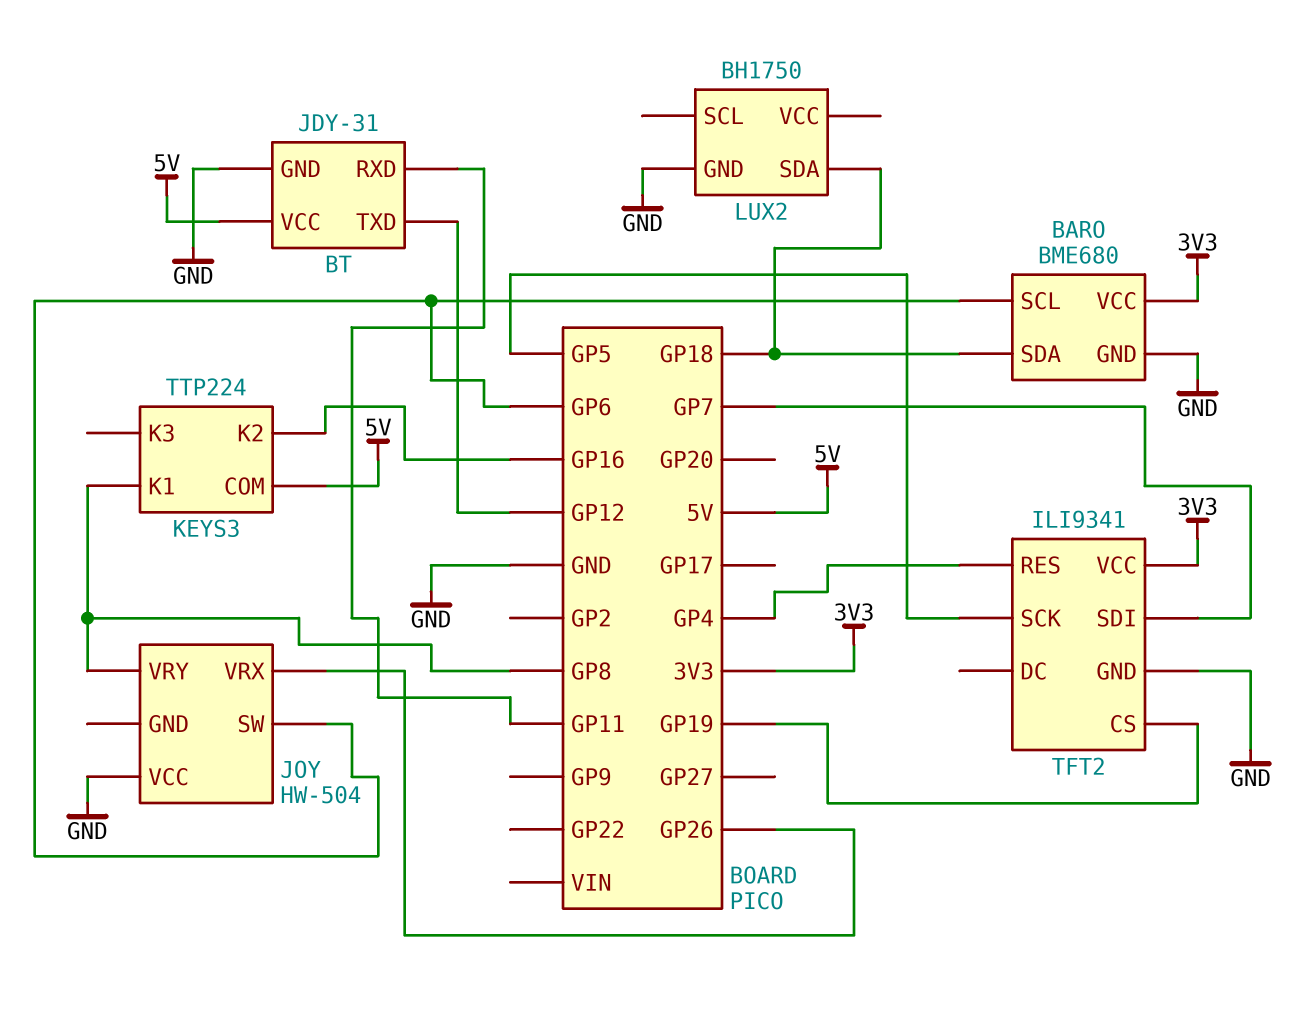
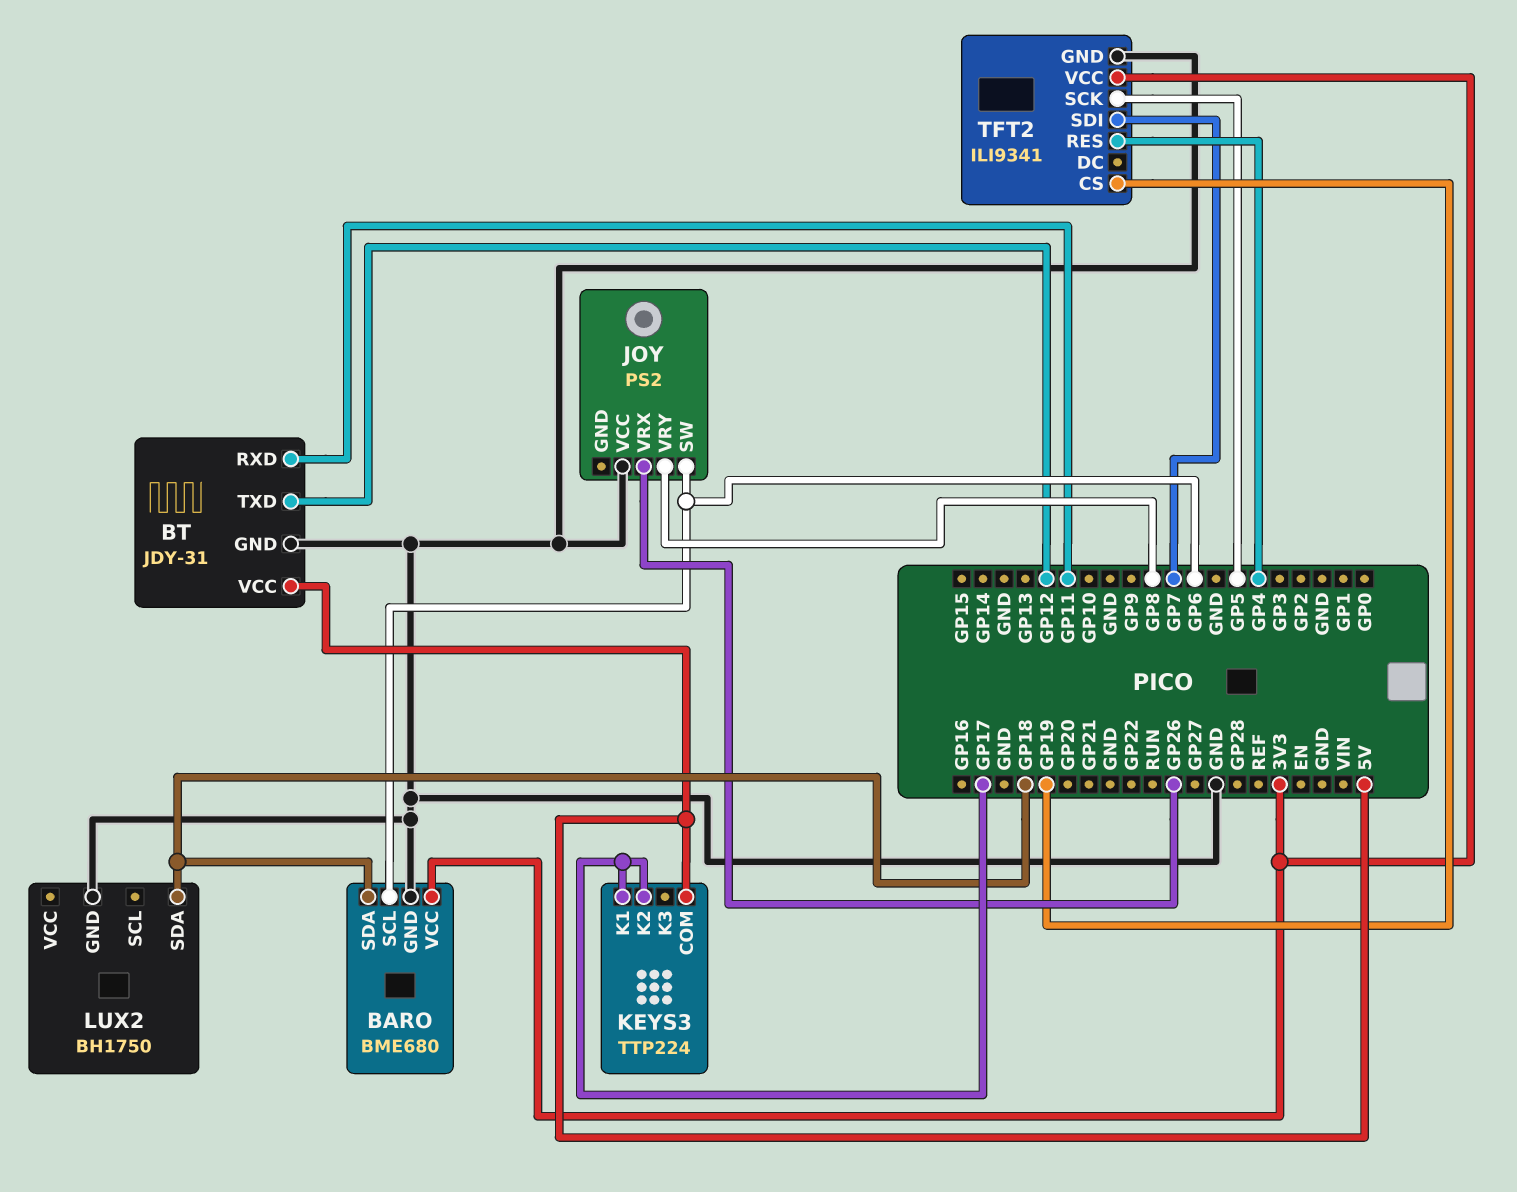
JOY: HW-504 -> PS2
KEYS3 pin K1: GP8 -> GP17
KEYS3 pin K2: GP16 -> GP17

